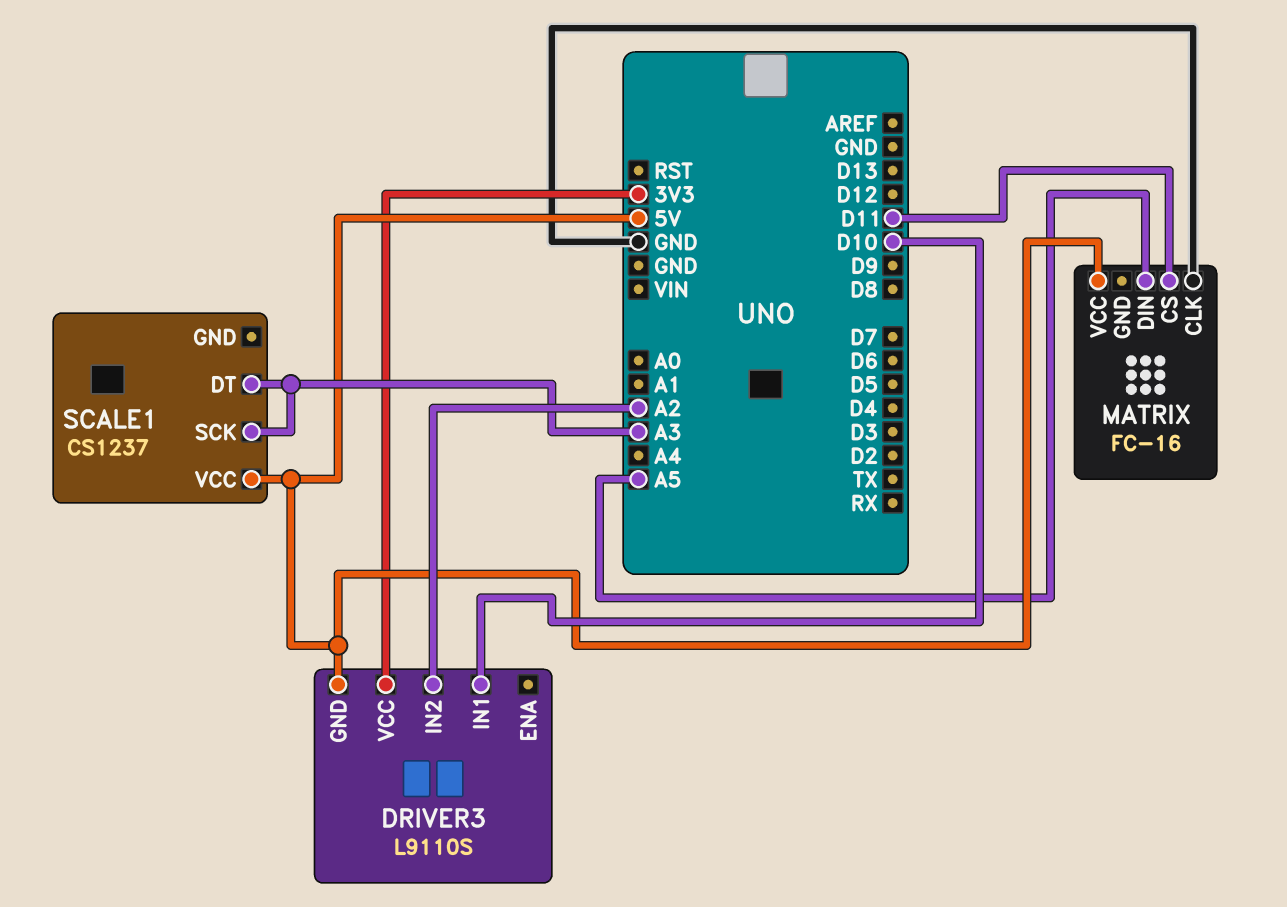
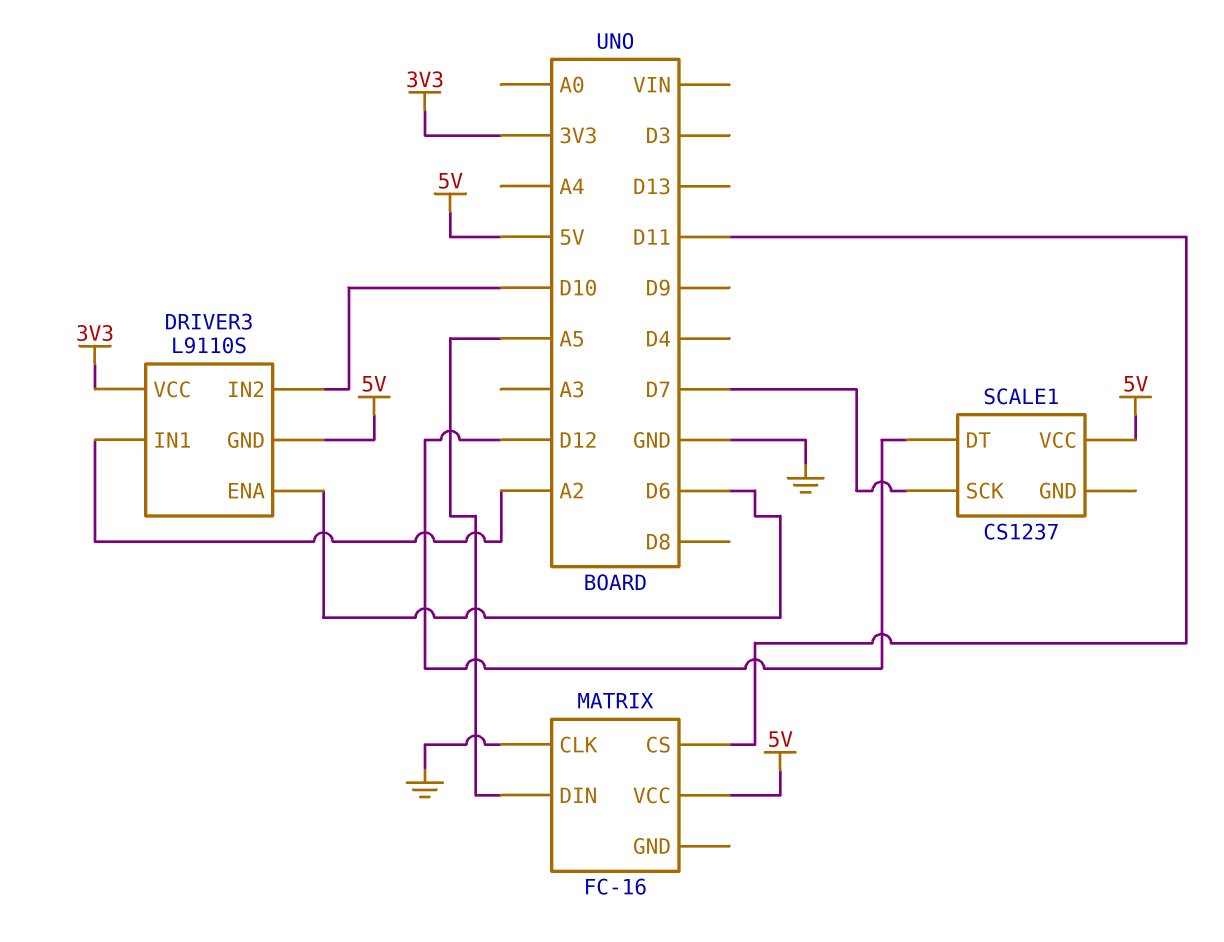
DRIVER3 pin ENA: none -> D6
DRIVER3 pin IN1: D10 -> A2
DRIVER3 pin IN2: A2 -> D10
SCALE1 pin DT: A3 -> D12
SCALE1 pin SCK: A3 -> D7

